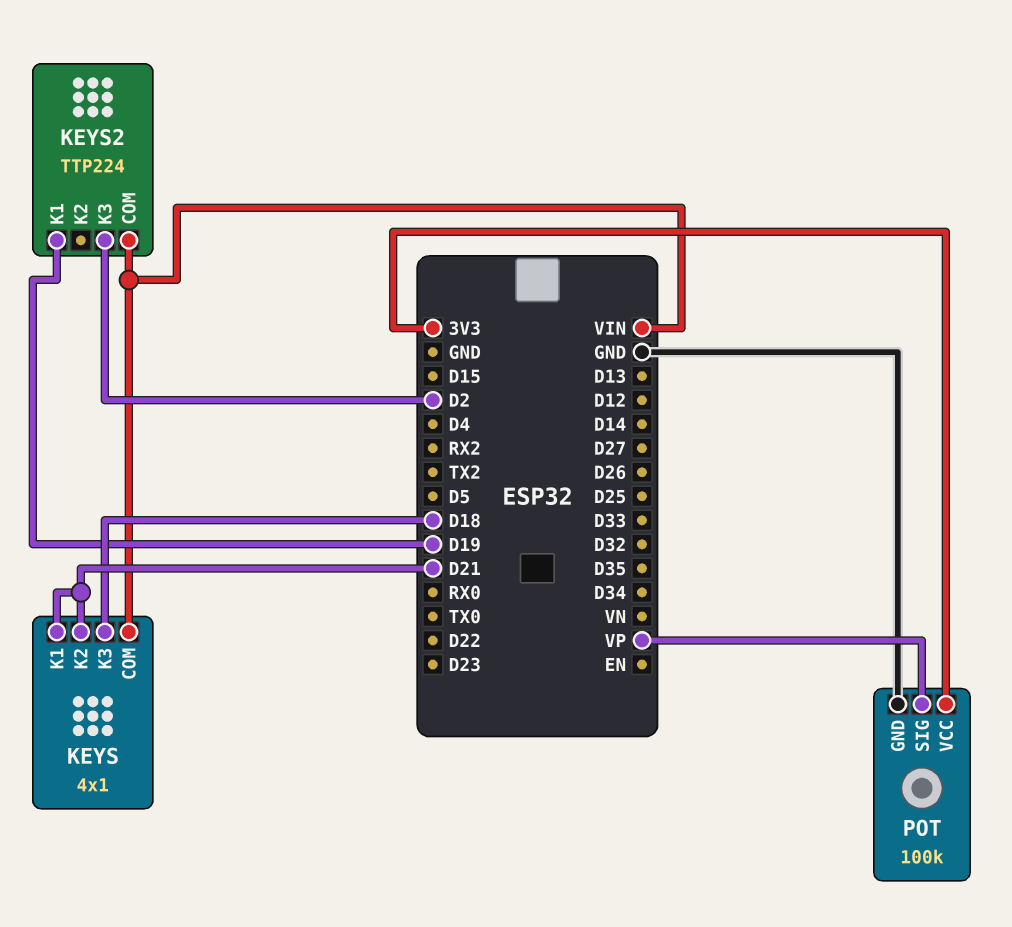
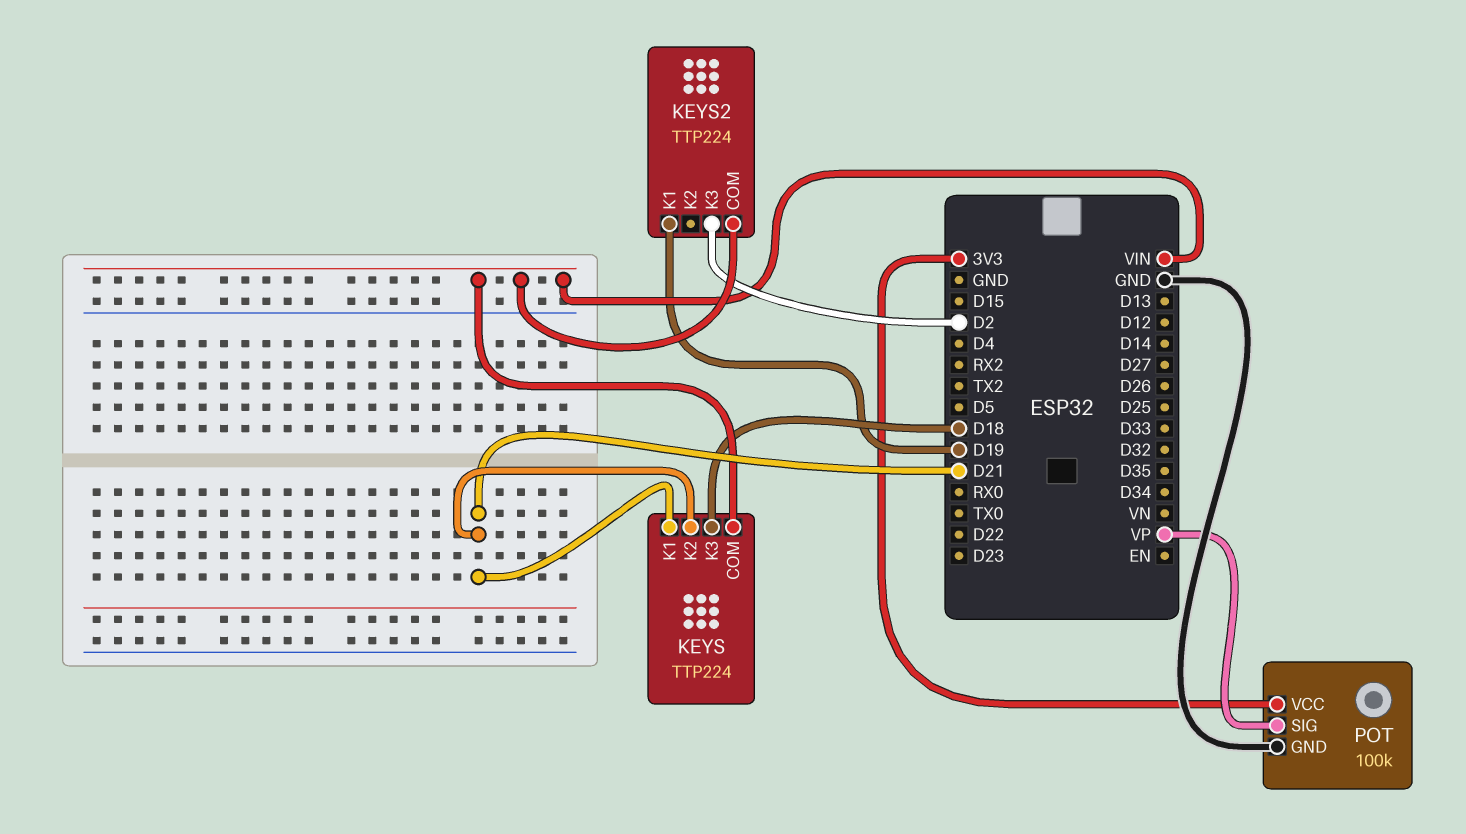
KEYS: 4x1 -> TTP224

